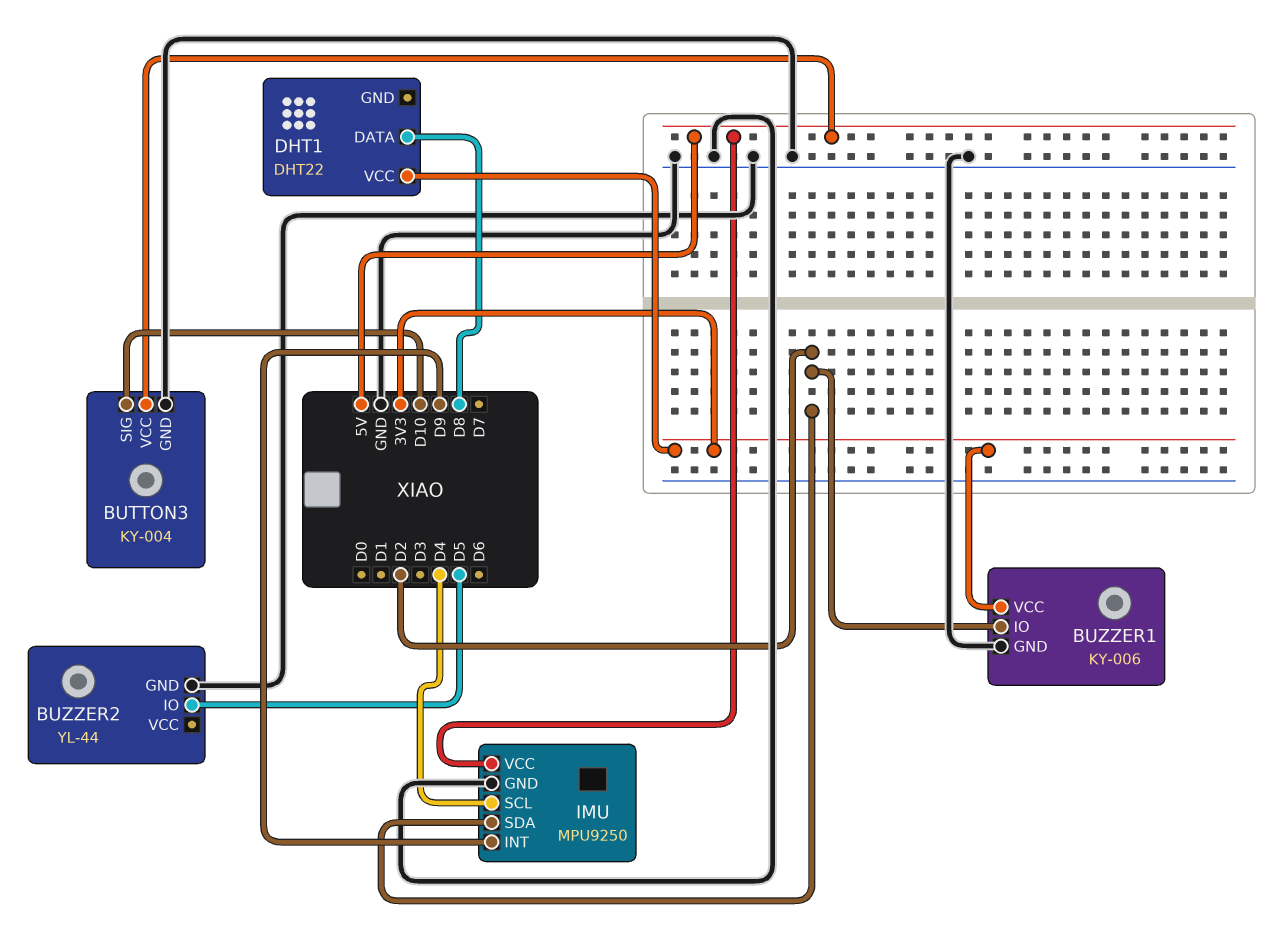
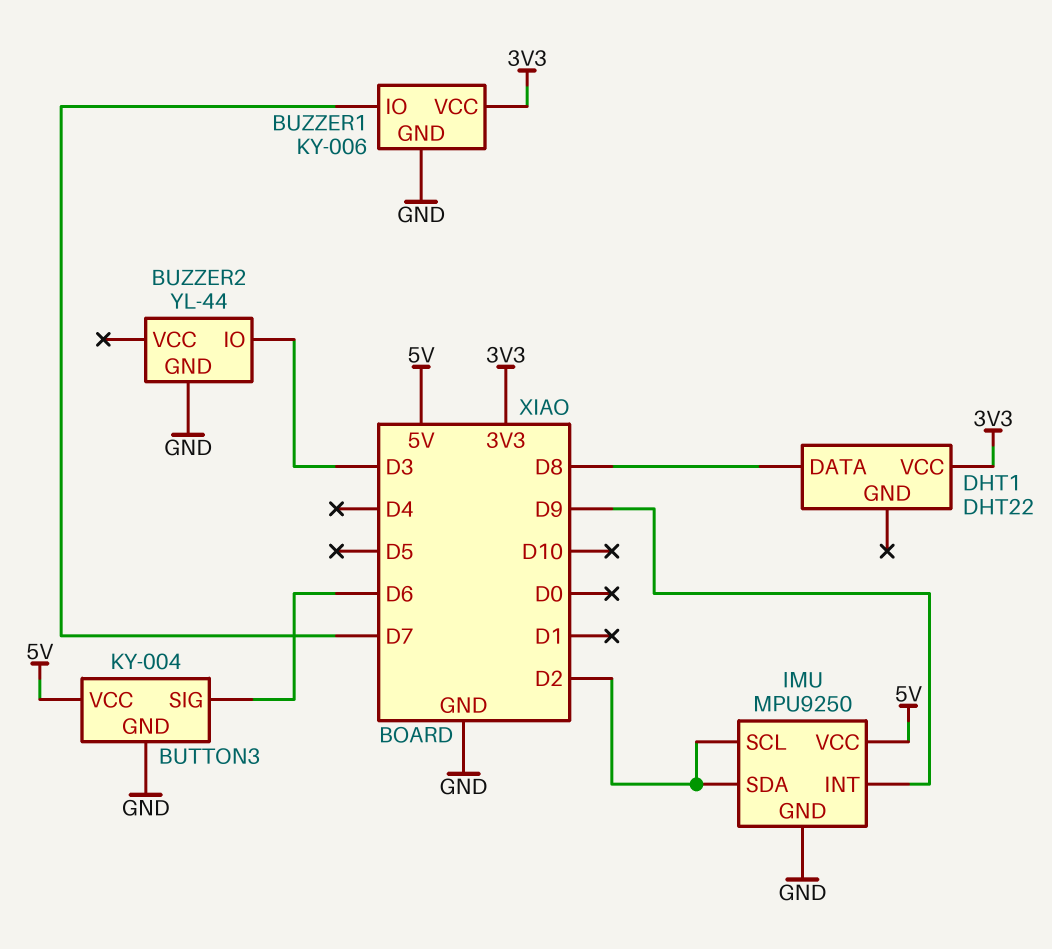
BUTTON3 pin SIG: D10 -> D6
BUZZER1 pin IO: D2 -> D7
BUZZER2 pin IO: D5 -> D3
IMU pin SCL: D4 -> D2

